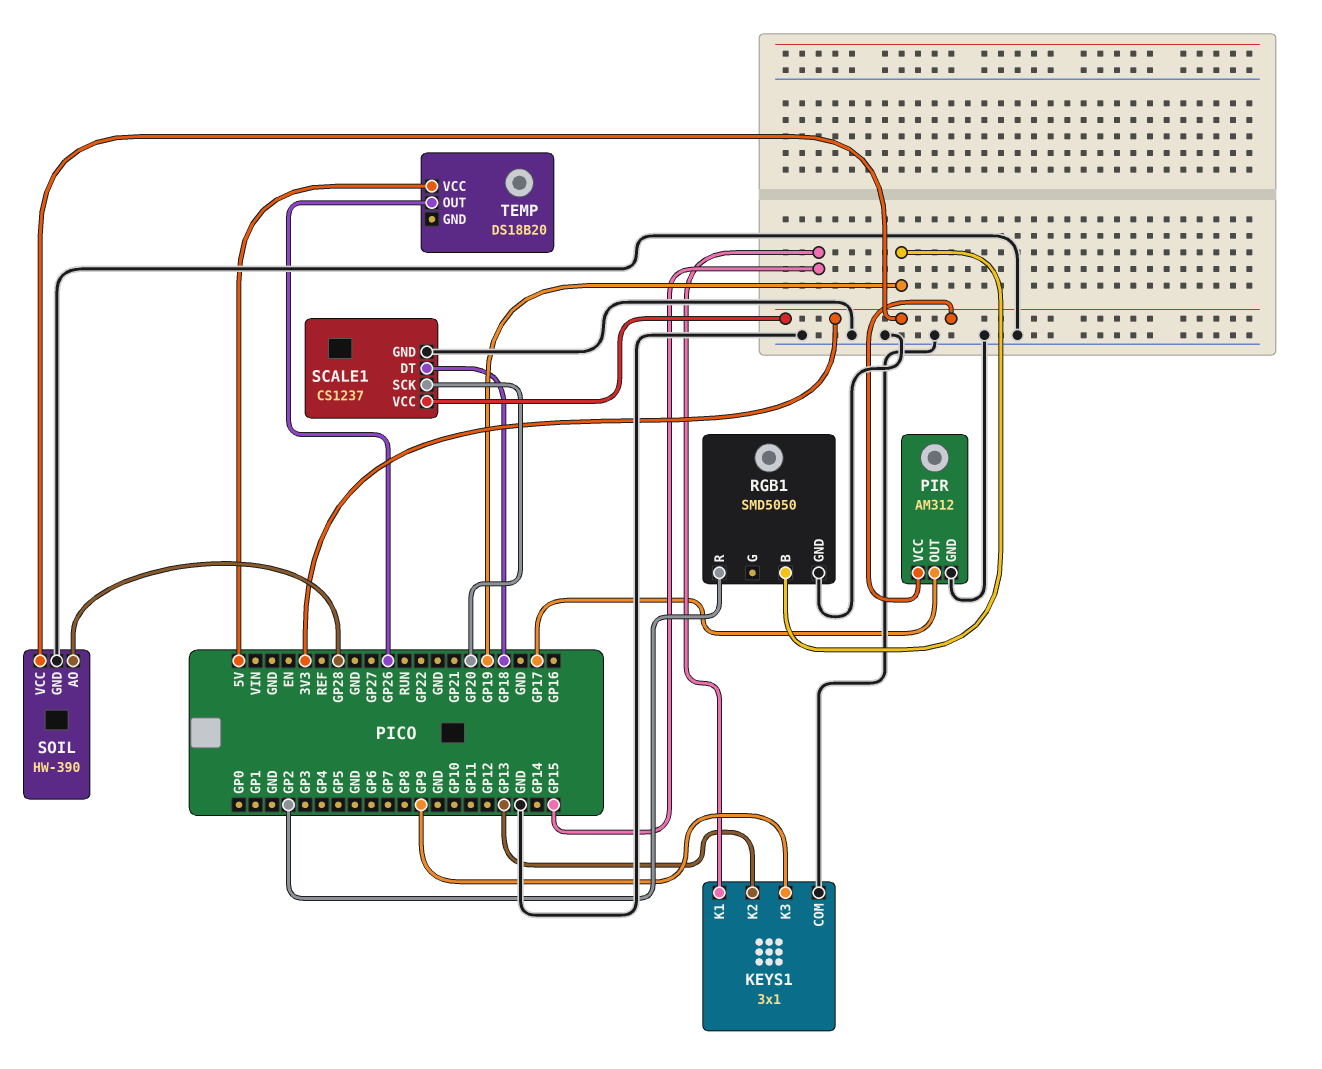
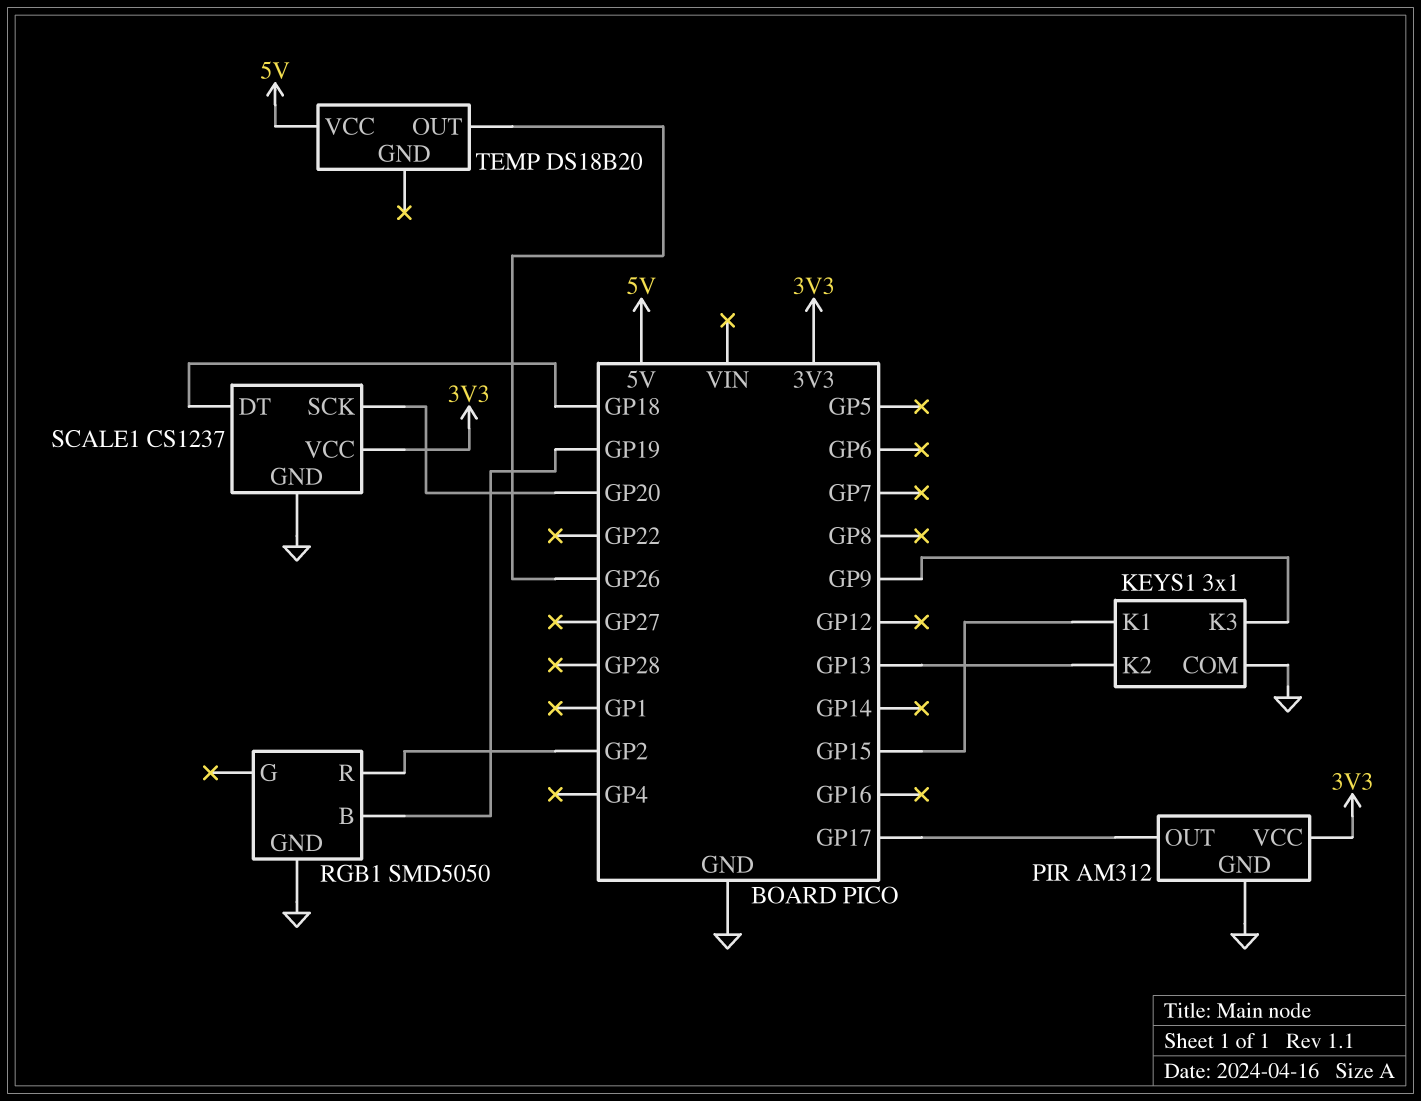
SOIL: HW-390 -> none
SOIL pin AO: GP28 -> none
SOIL pin GND: GND -> none
SOIL pin VCC: 3V3 -> none

